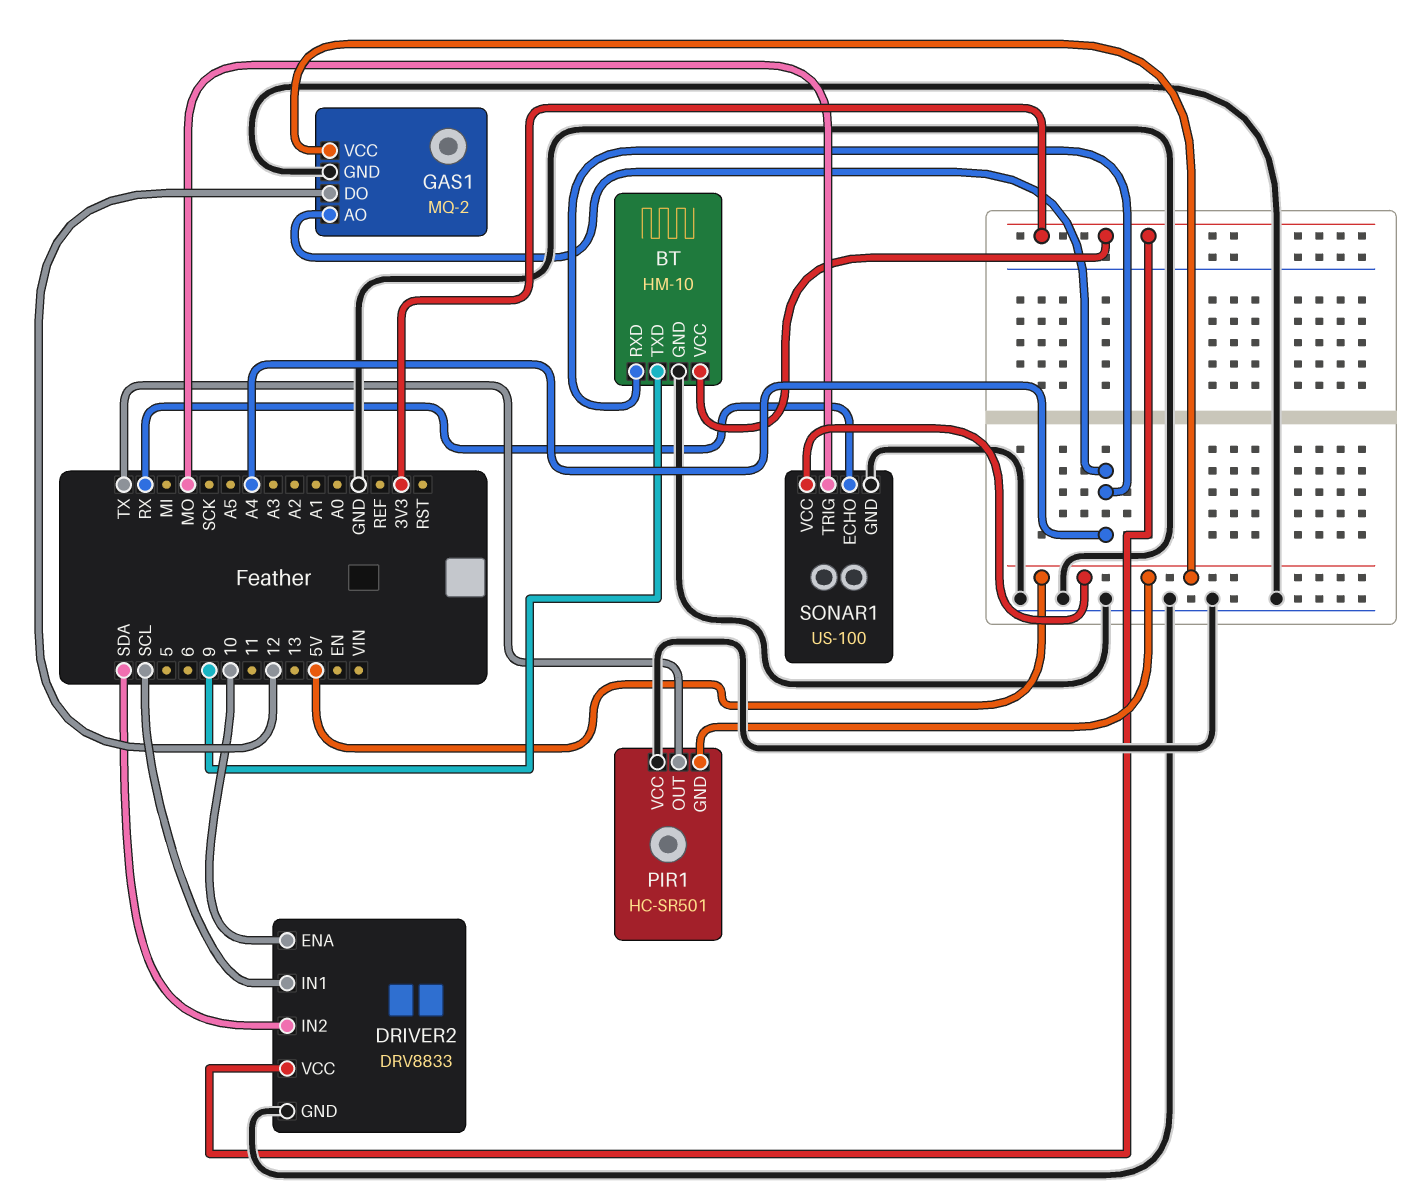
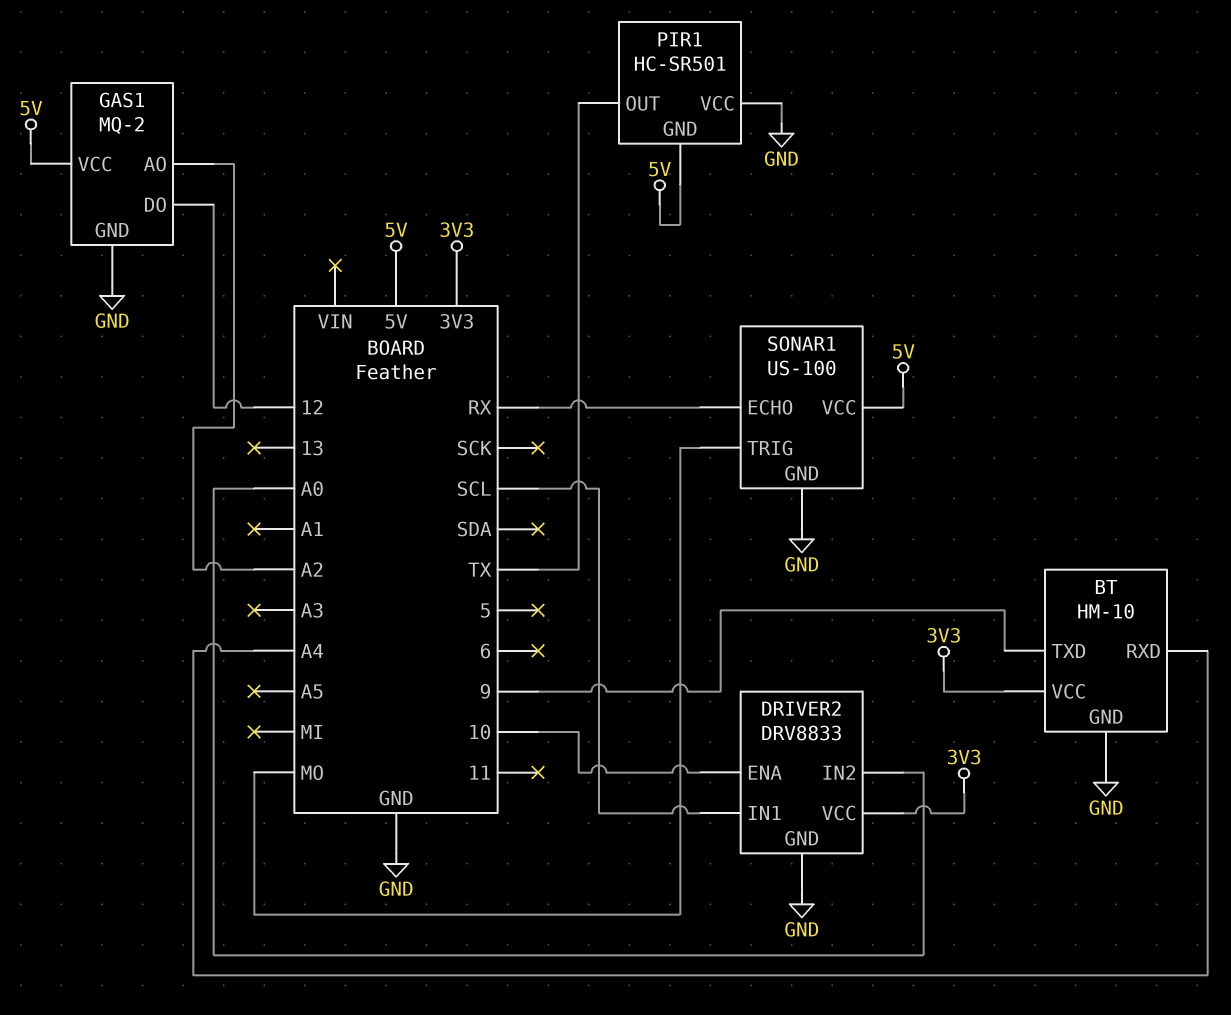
DRIVER2 pin IN2: SDA -> A0
GAS1 pin AO: A4 -> A2

